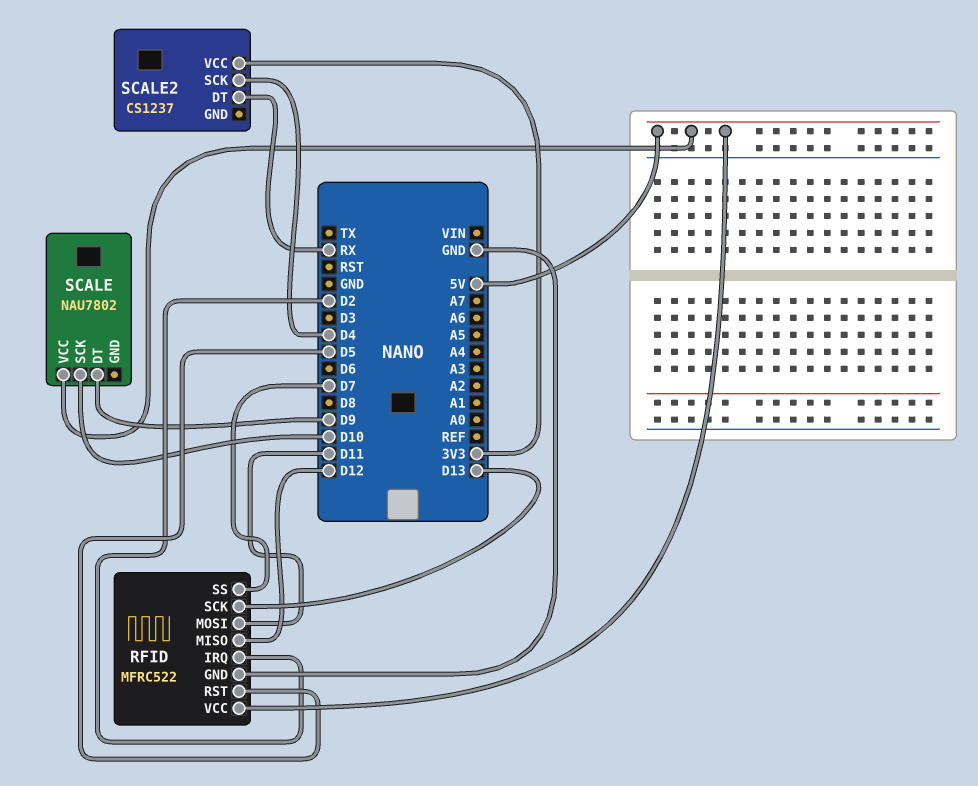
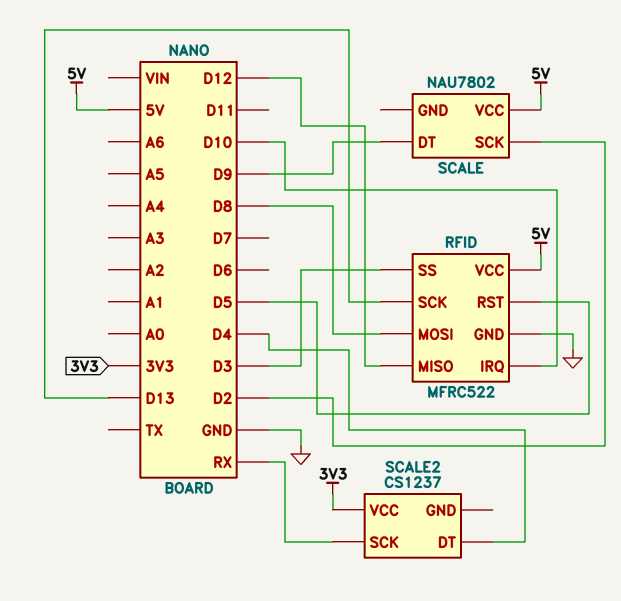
RFID pin IRQ: D2 -> D10
RFID pin MOSI: D11 -> D8
RFID pin SS: D7 -> D3
SCALE pin SCK: D10 -> D2
SCALE2 pin DT: RX -> D4
SCALE2 pin SCK: D4 -> RX

